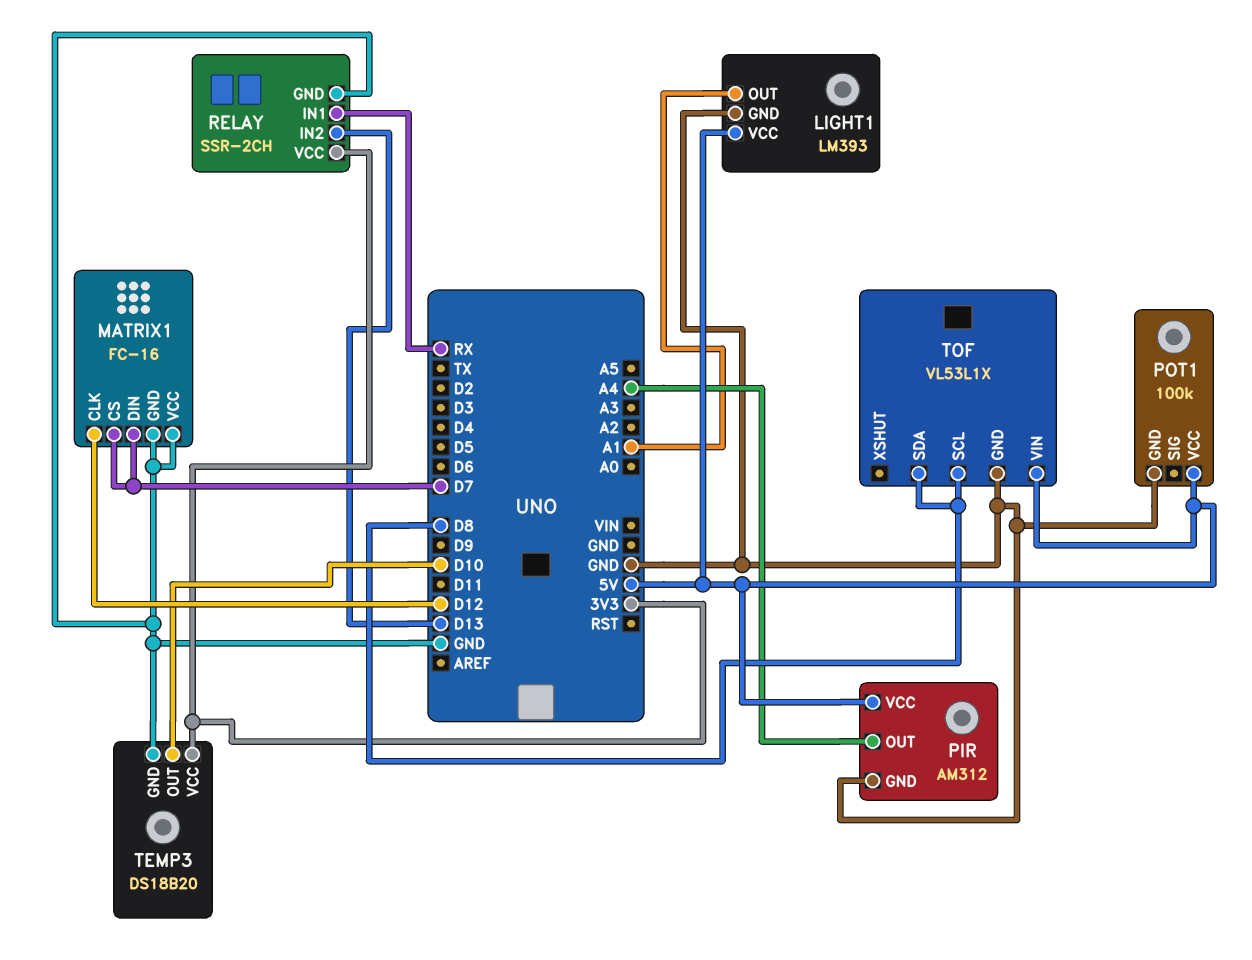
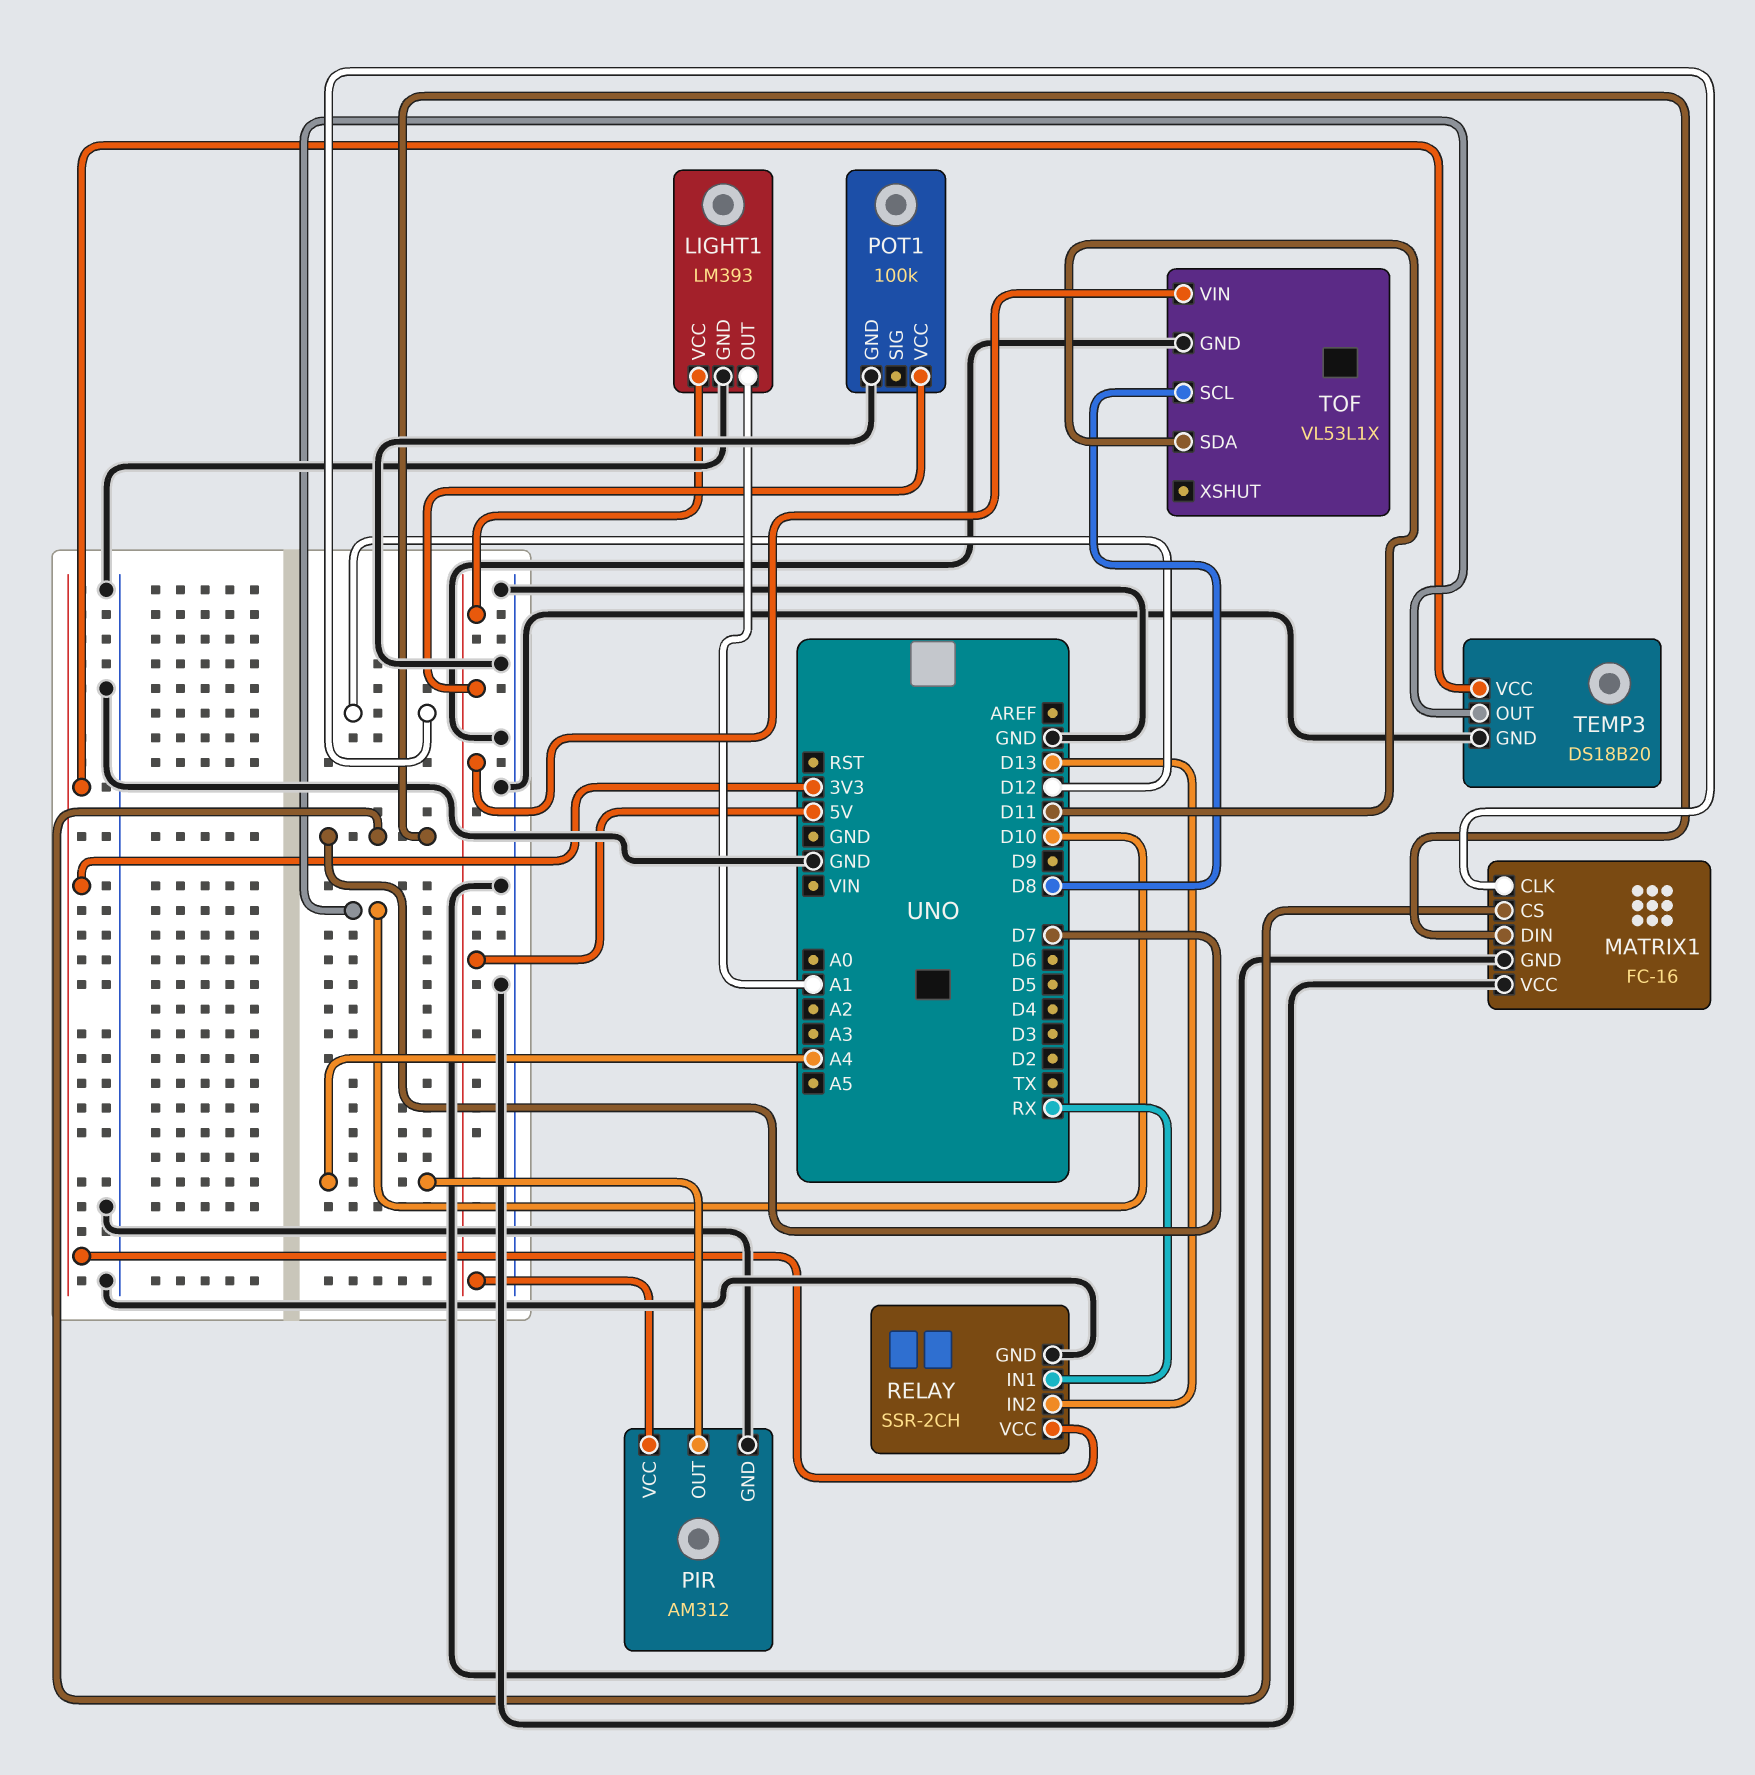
TOF pin SDA: D8 -> D11

